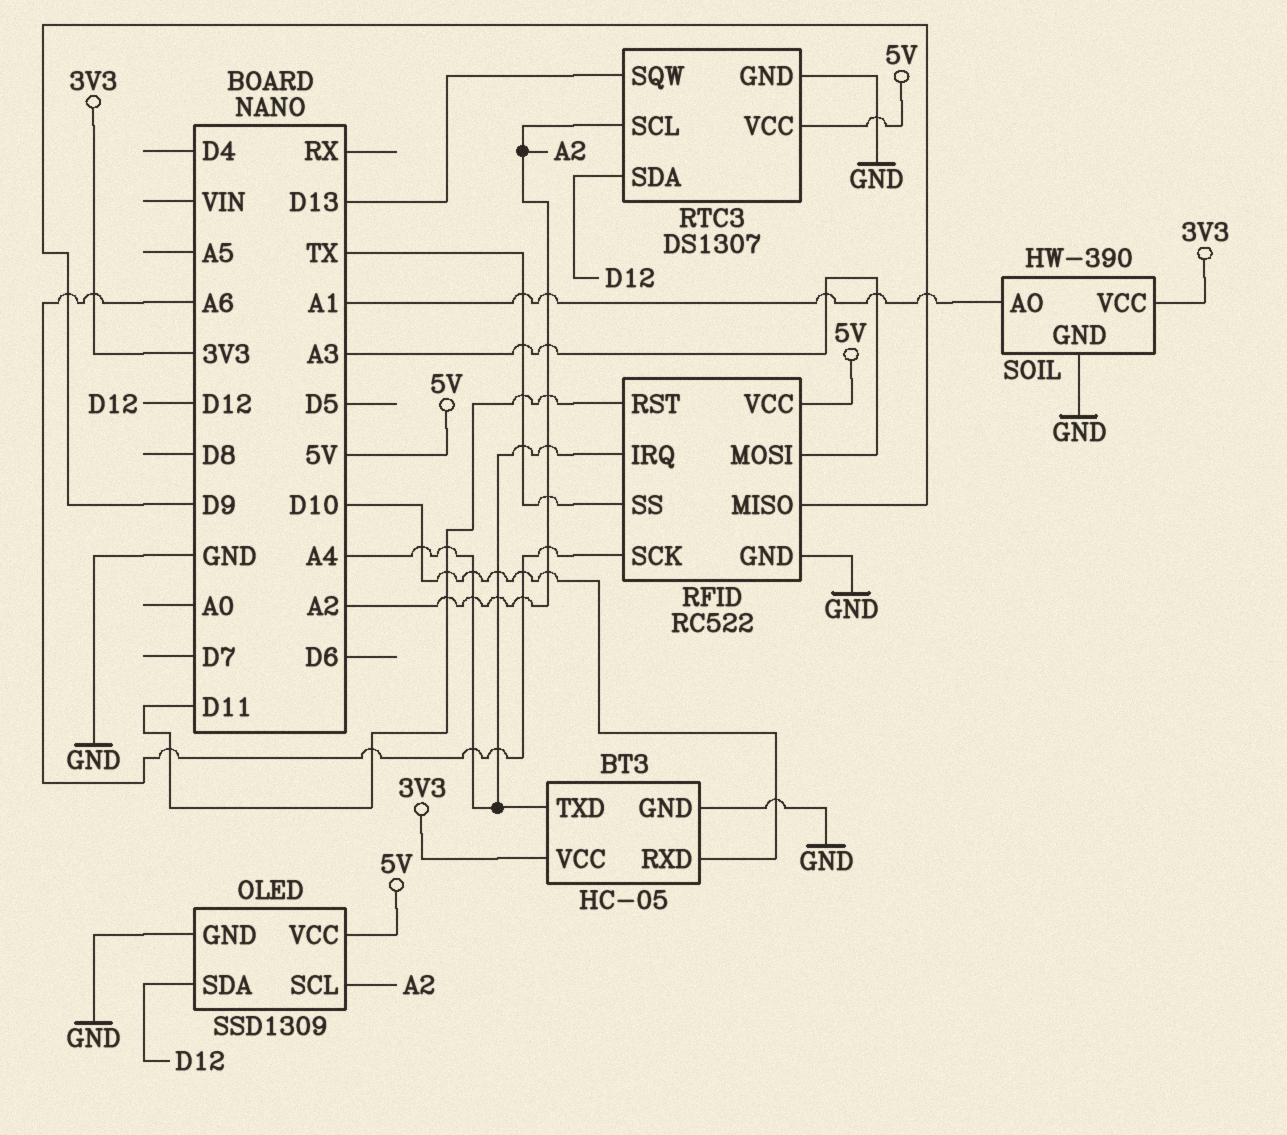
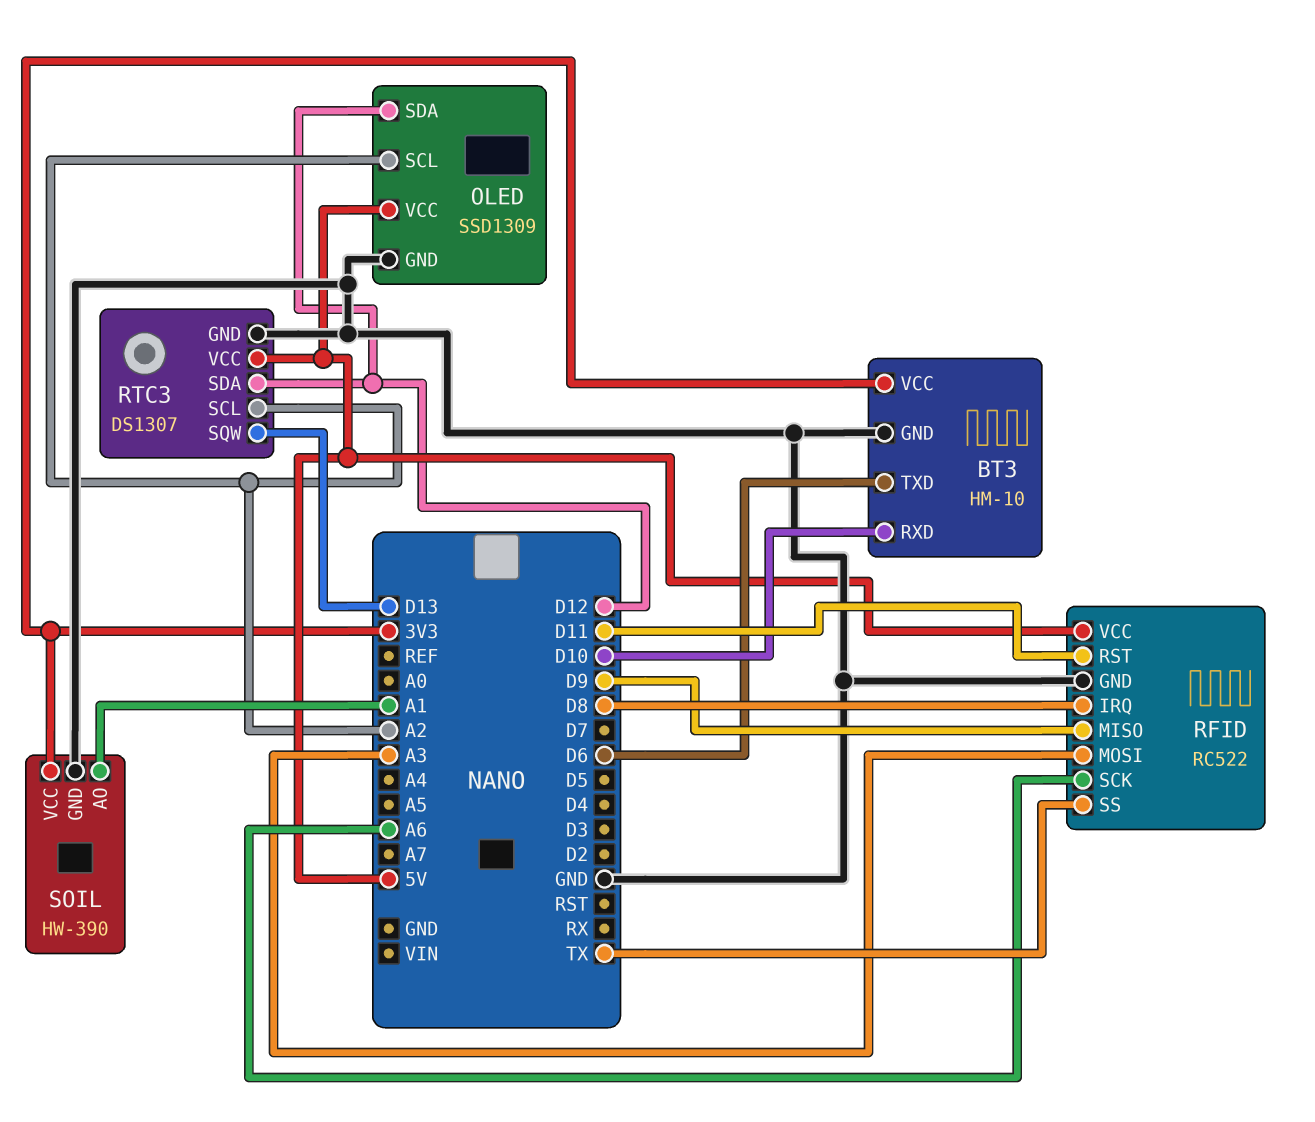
BT3: HC-05 -> HM-10
BT3 pin TXD: A4 -> D6
RFID pin IRQ: A4 -> D8

